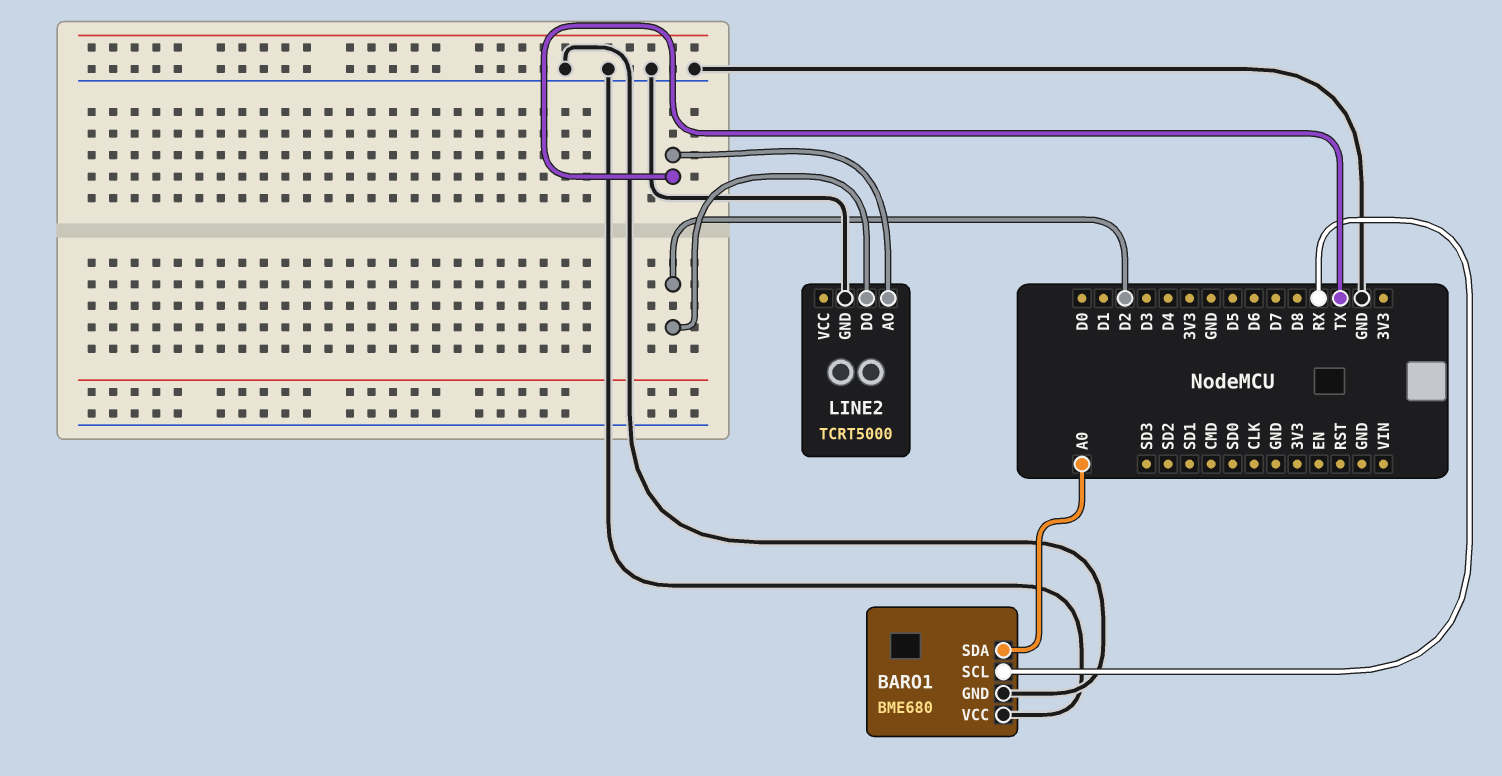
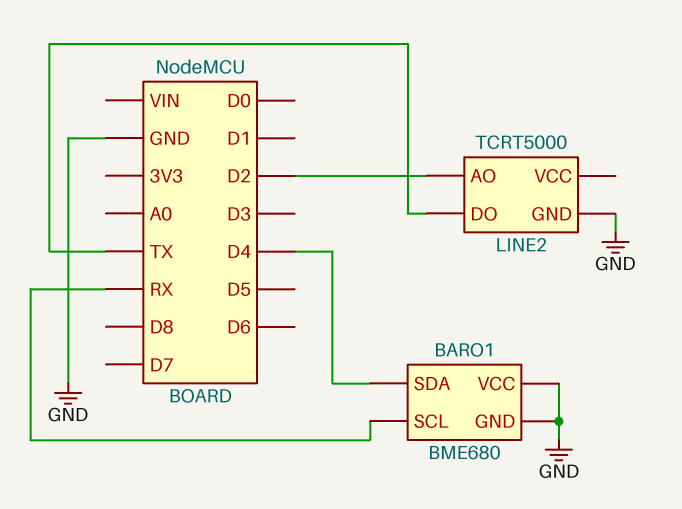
BARO1 pin SDA: A0 -> D4
LINE2 pin AO: TX -> D2
LINE2 pin DO: D2 -> TX

